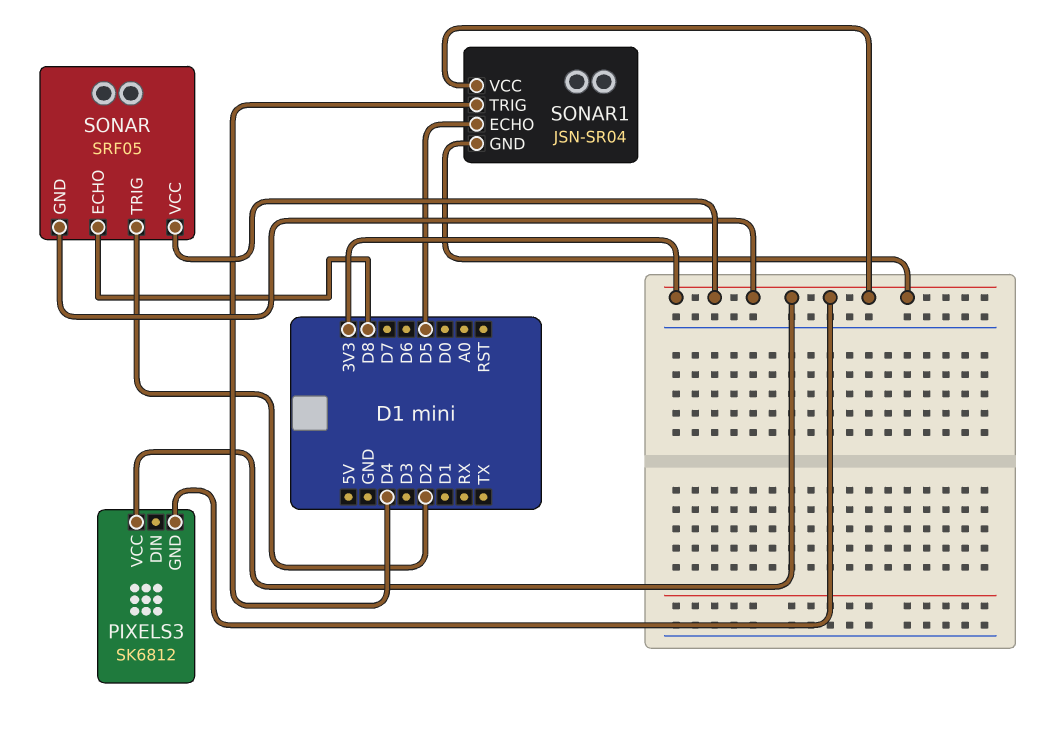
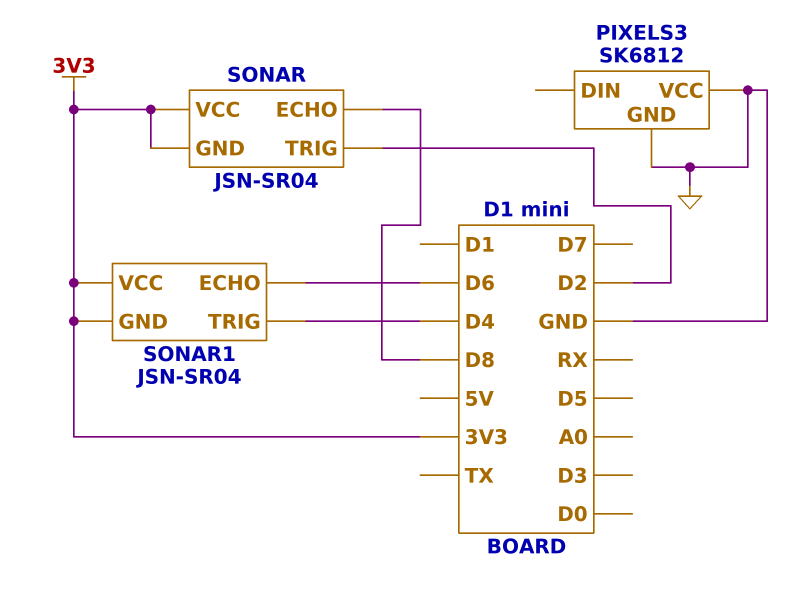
PIXELS3 pin GND: 3V3 -> GND
PIXELS3 pin VCC: 3V3 -> GND
SONAR: SRF05 -> JSN-SR04
SONAR1 pin ECHO: D5 -> D6

